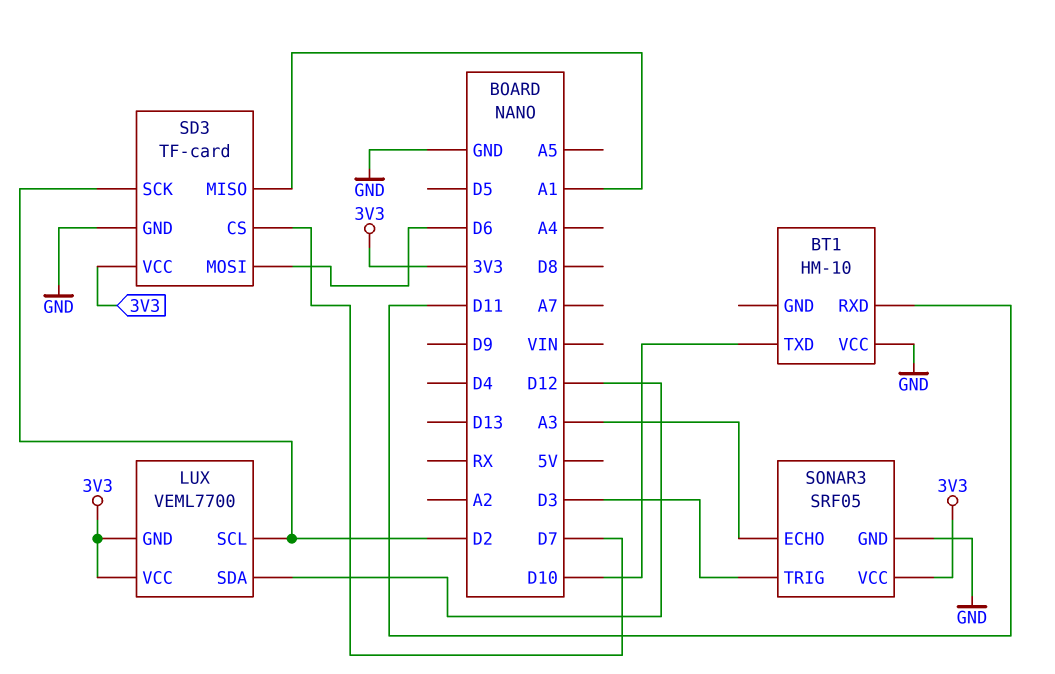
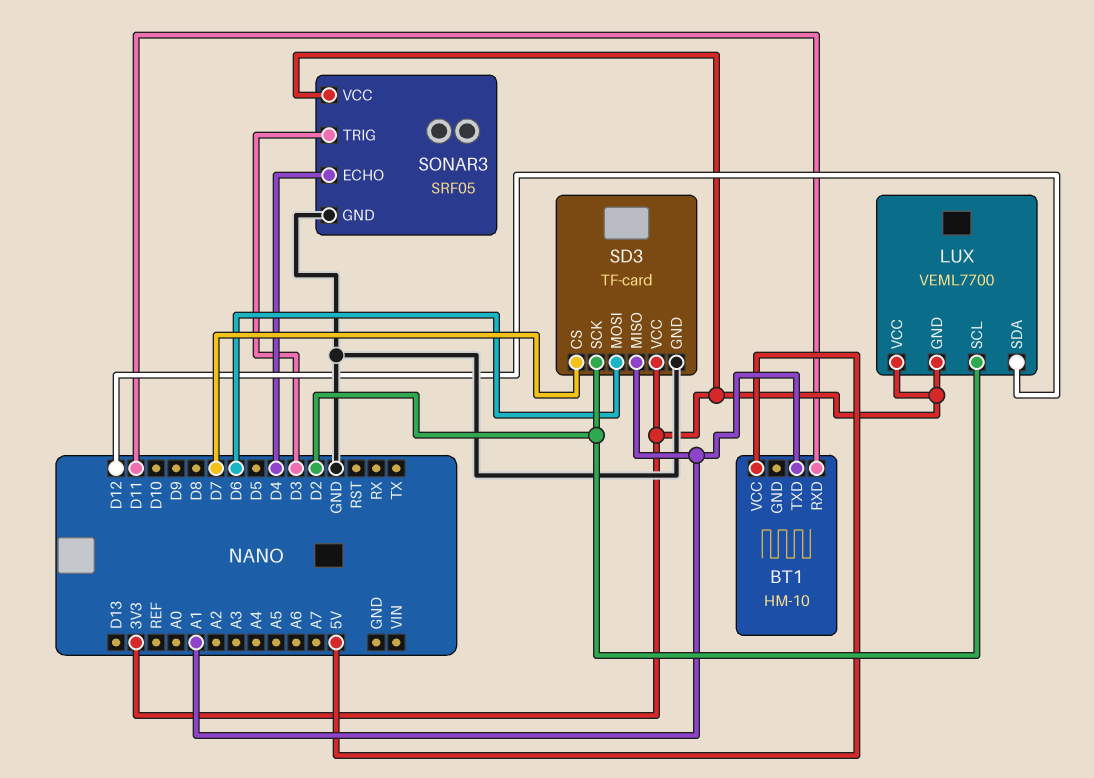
BT1 pin TXD: D10 -> A1
BT1 pin VCC: GND -> 5V
SONAR3 pin ECHO: A3 -> D4

